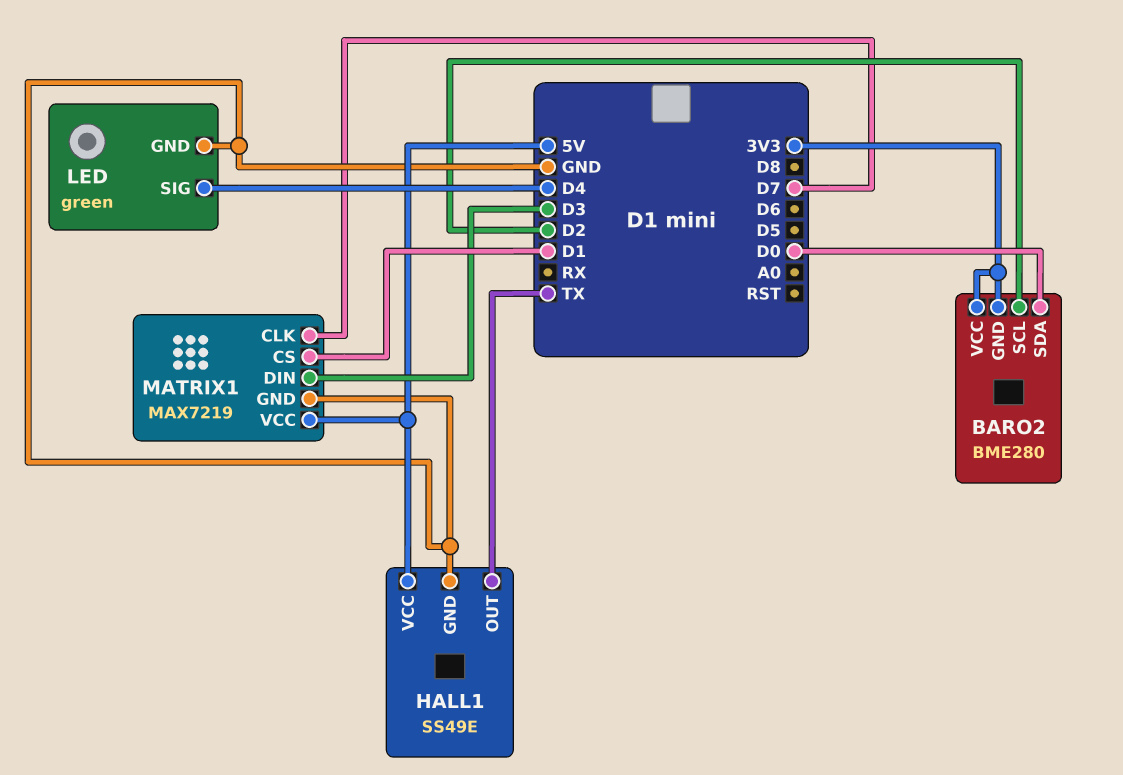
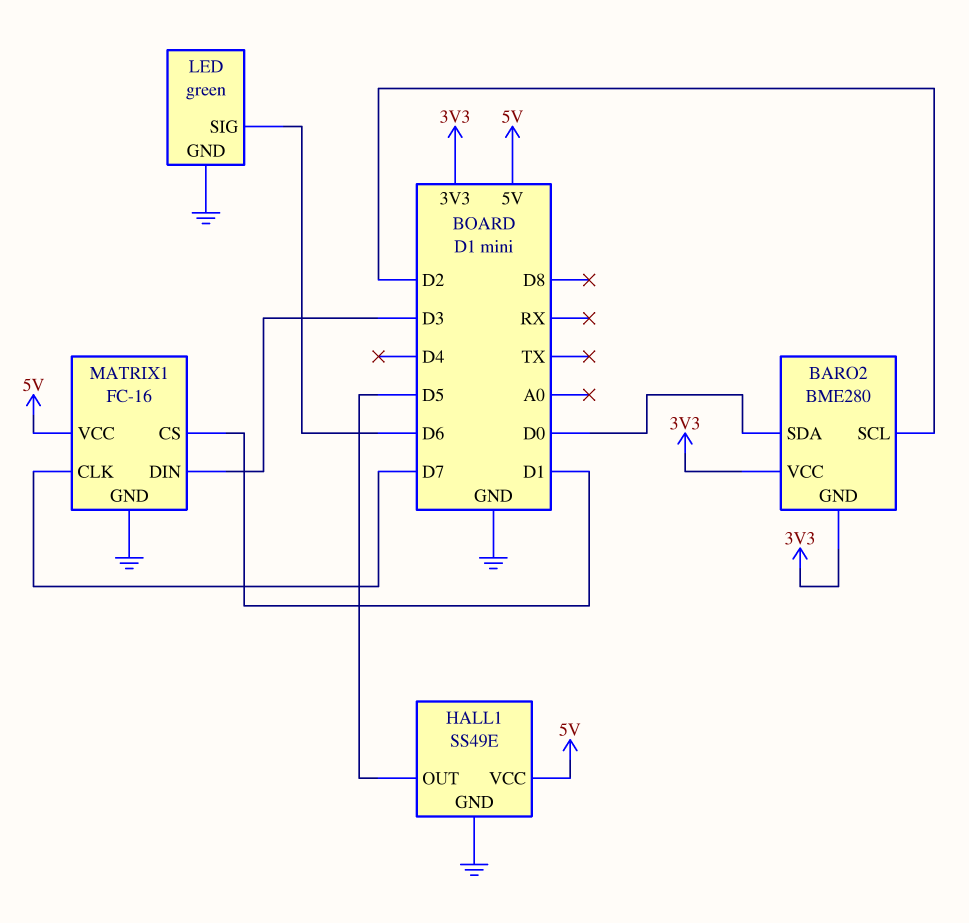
HALL1 pin OUT: TX -> D5
LED pin SIG: D4 -> D6
MATRIX1: MAX7219 -> FC-16

